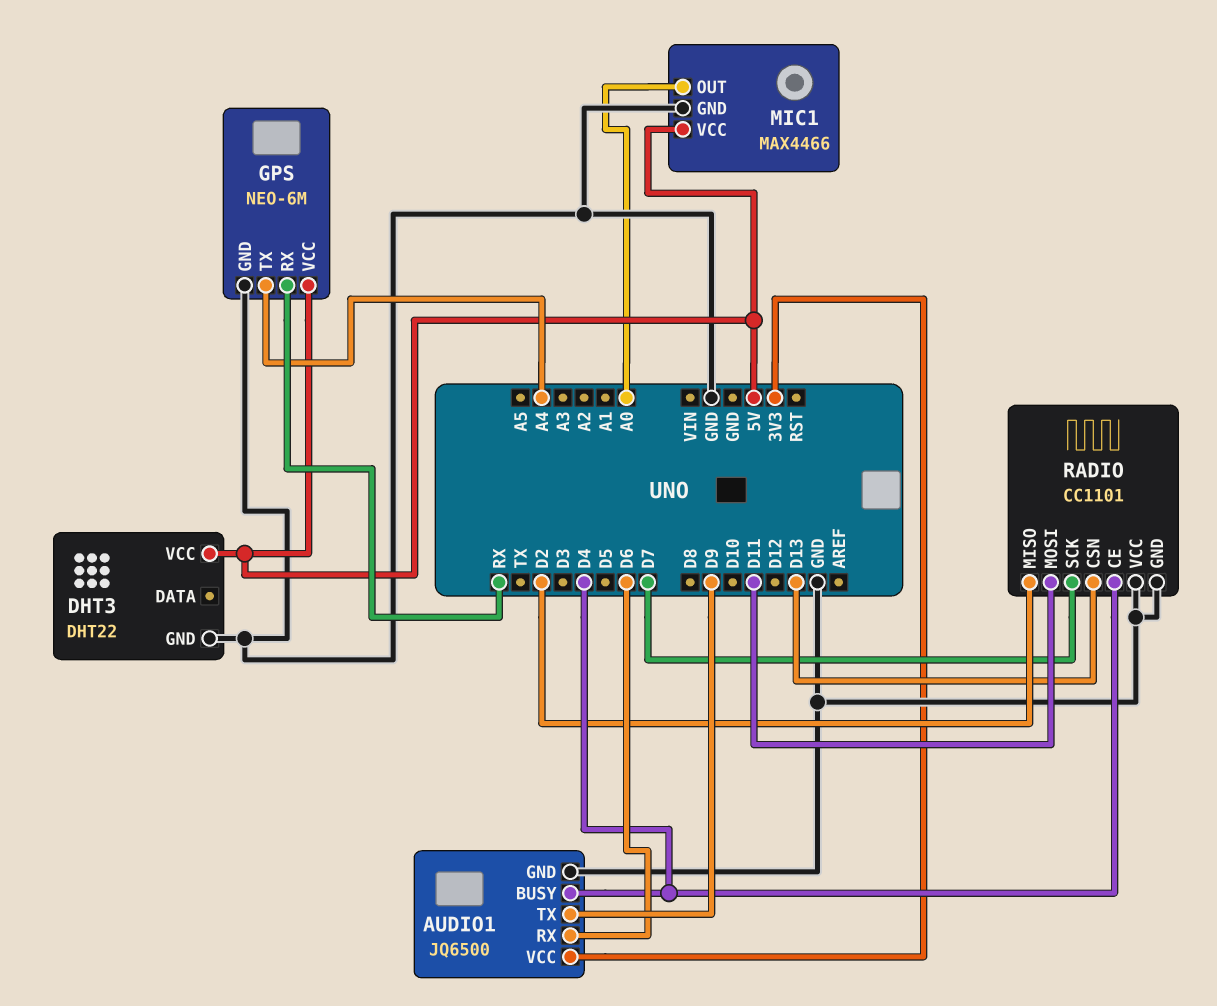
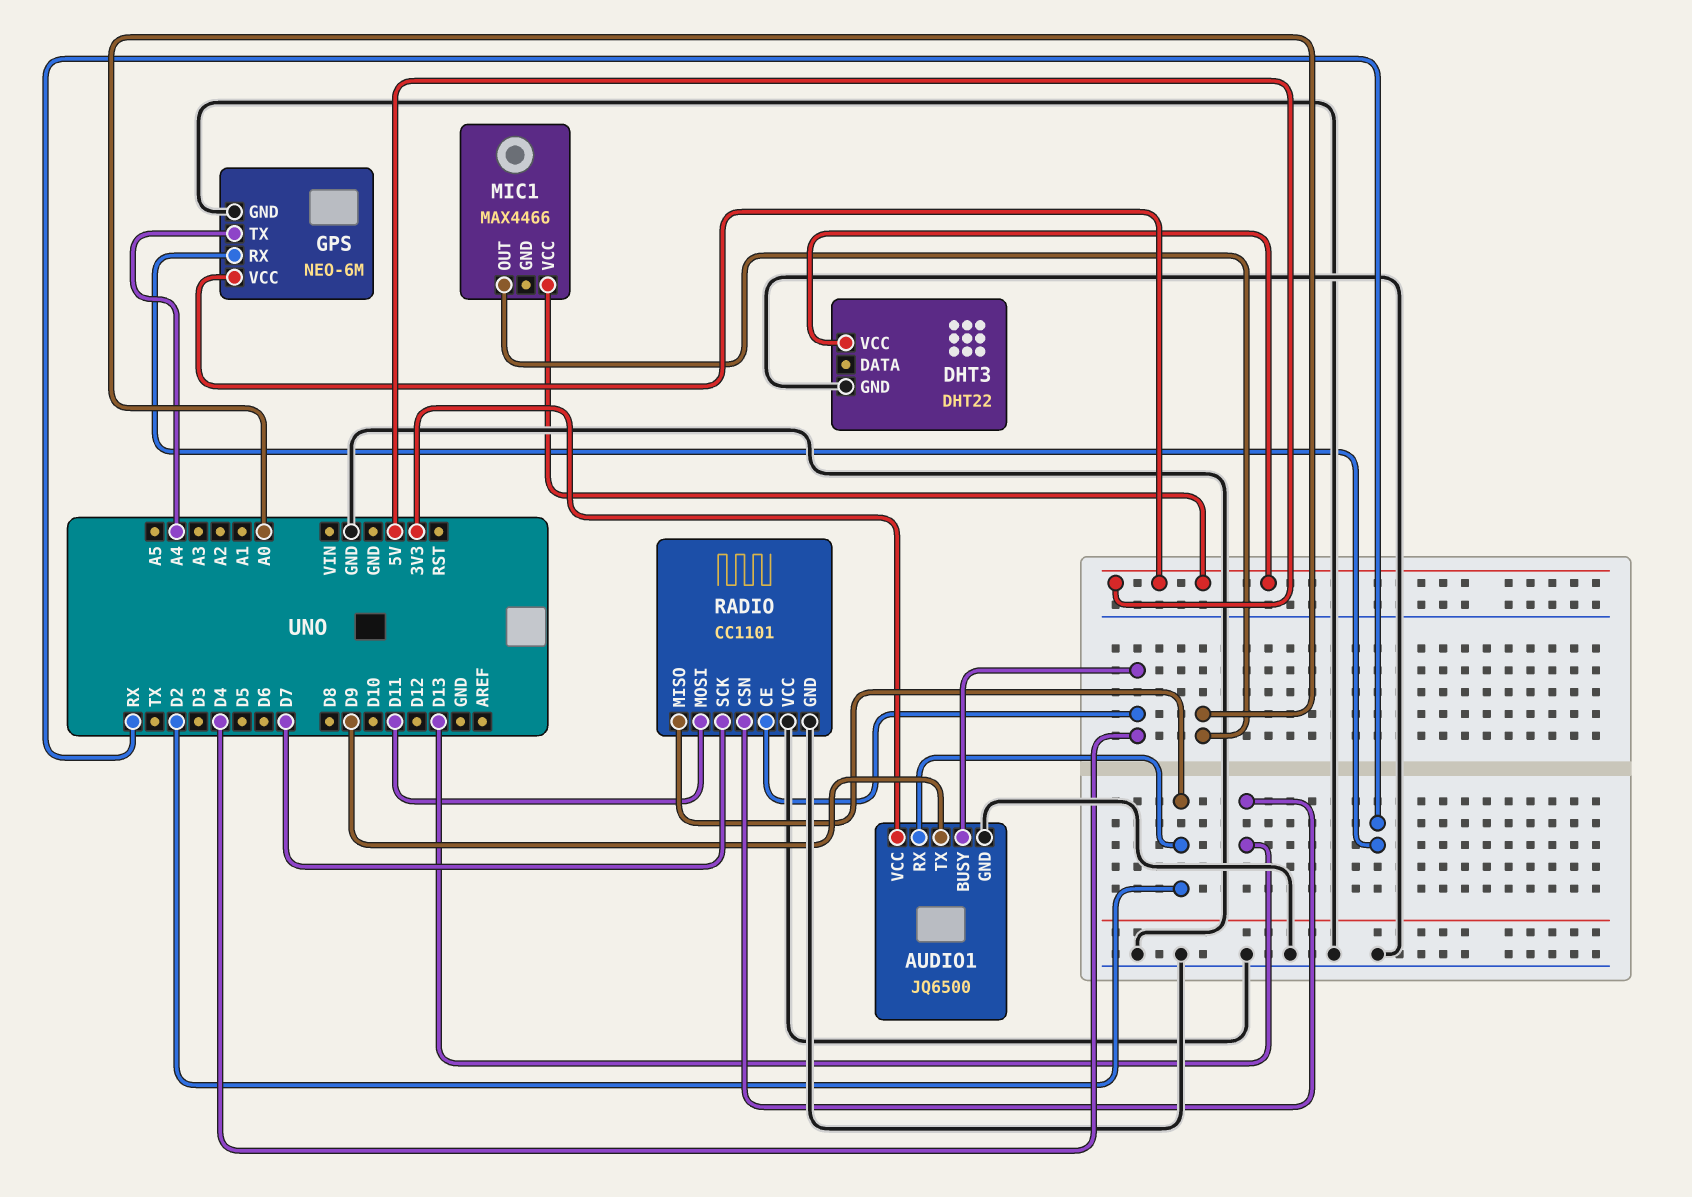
AUDIO1 pin RX: D6 -> D2
MIC1 pin GND: GND -> none

